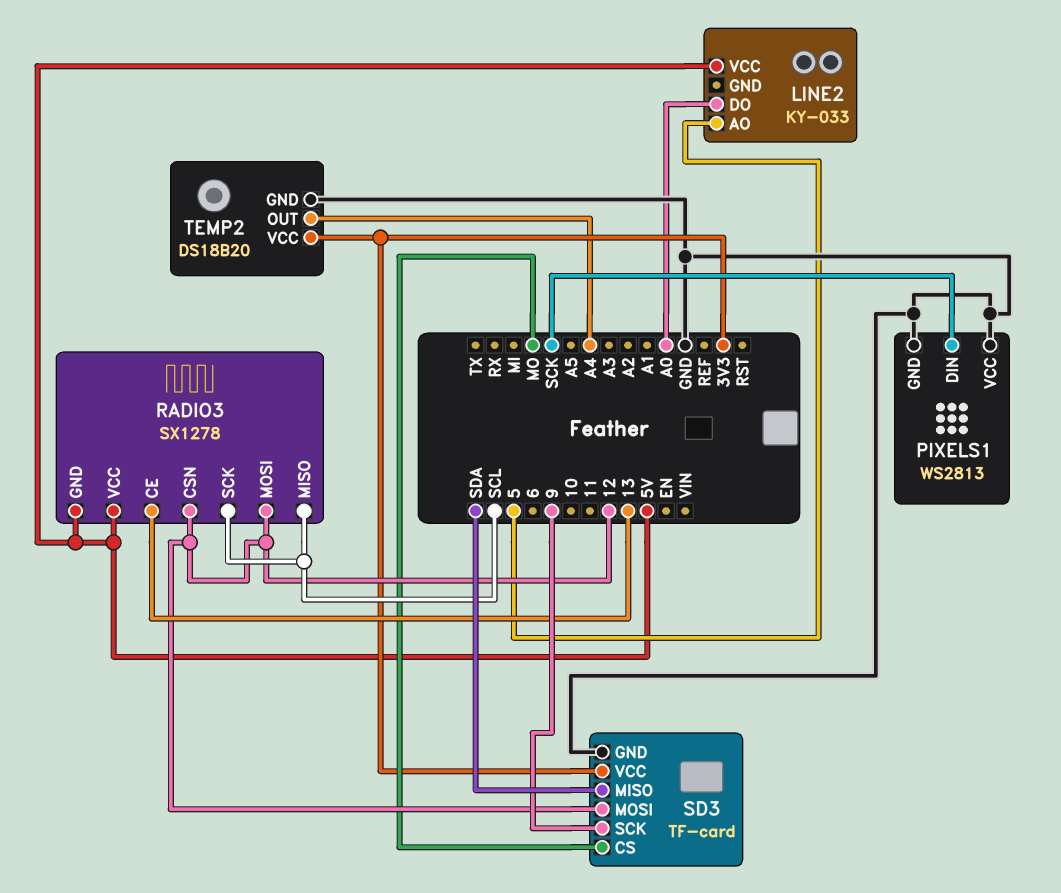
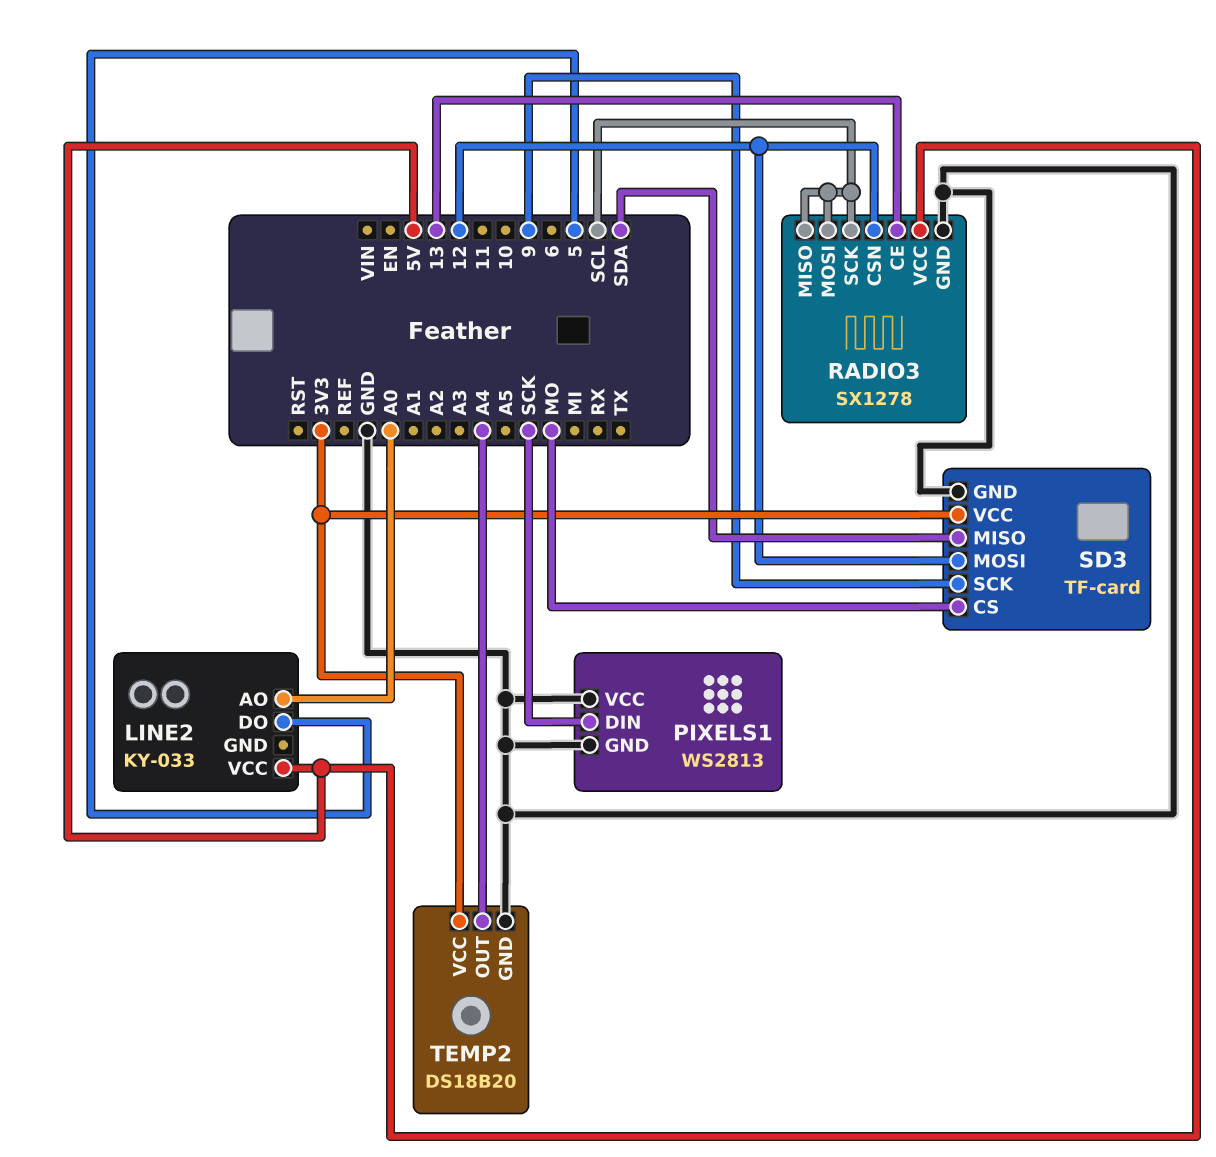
LINE2 pin AO: 5 -> A0
LINE2 pin DO: A0 -> 5
RADIO3 pin GND: 5V -> GND
RADIO3 pin MOSI: 12 -> SCL

